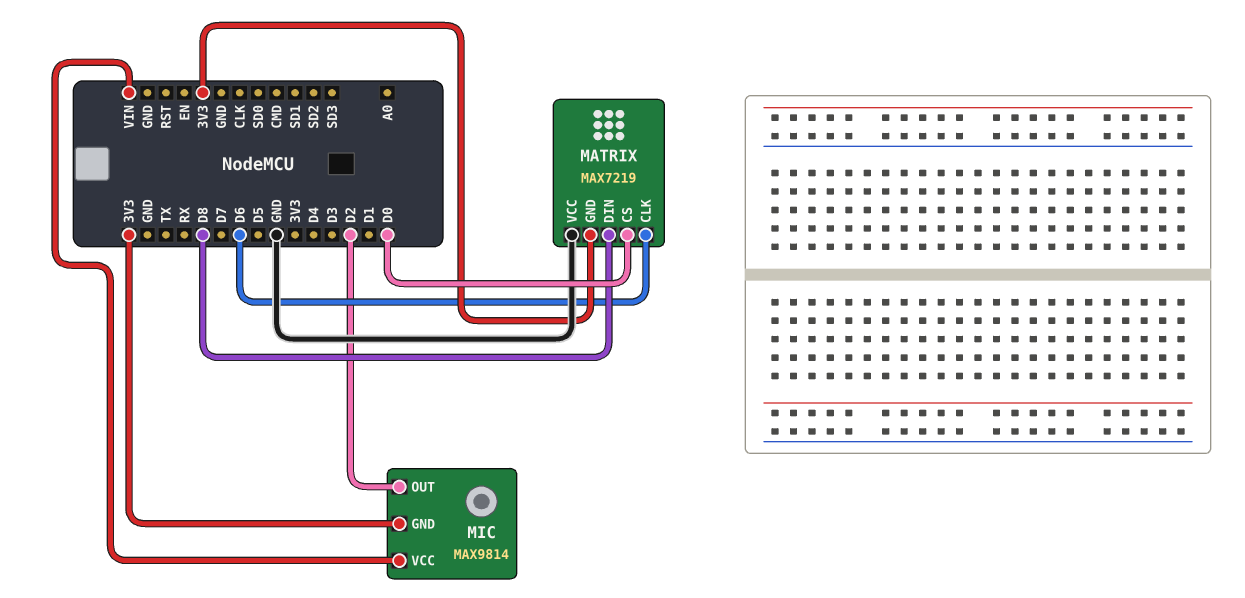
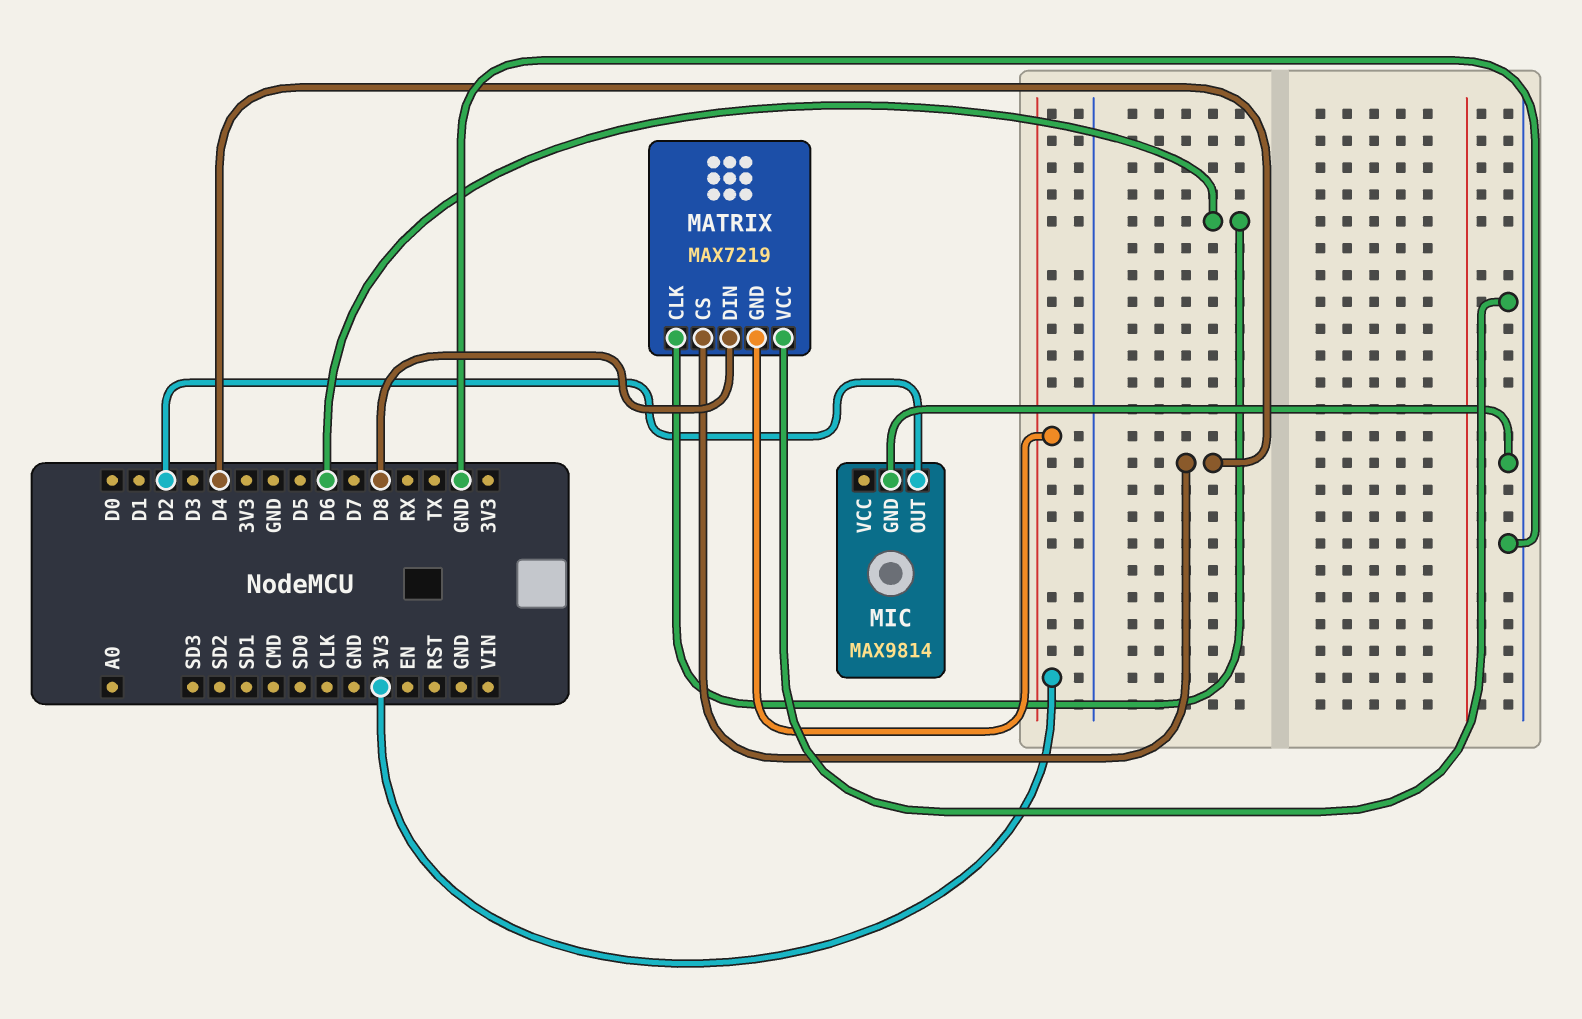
MATRIX pin CS: D0 -> D4
MIC pin GND: 3V3 -> GND
MIC pin VCC: VIN -> none

